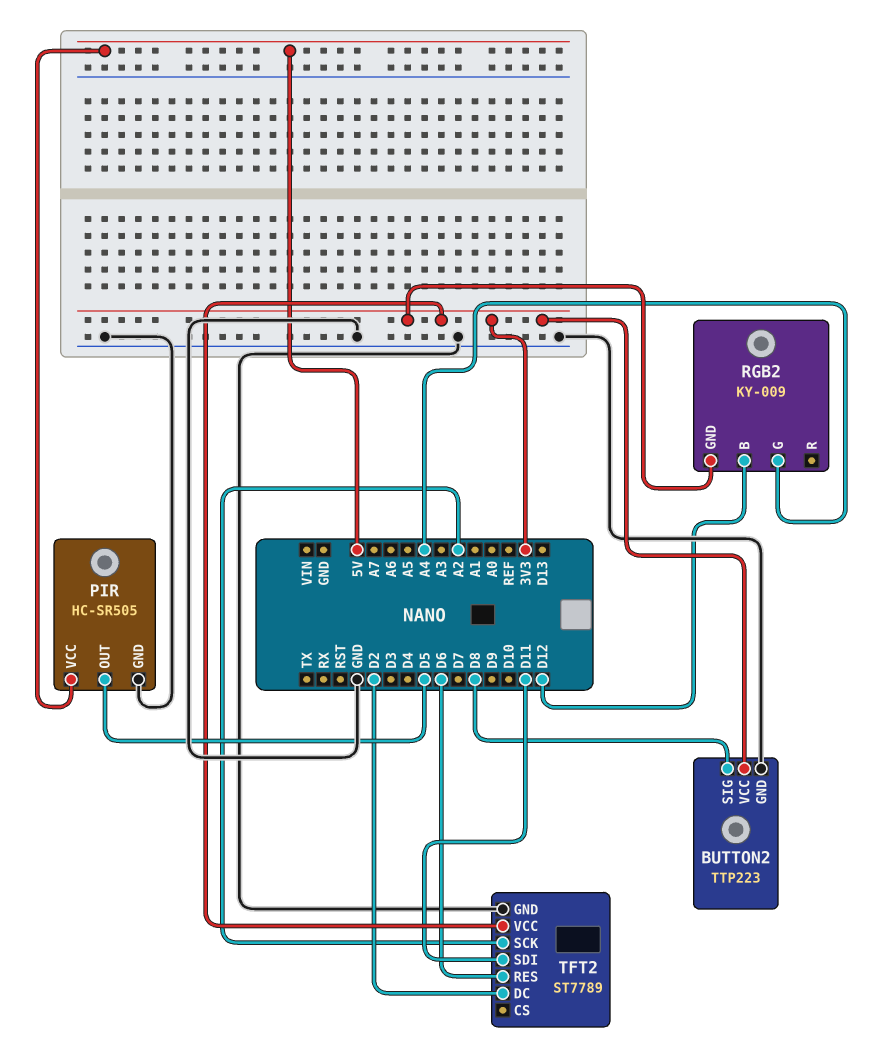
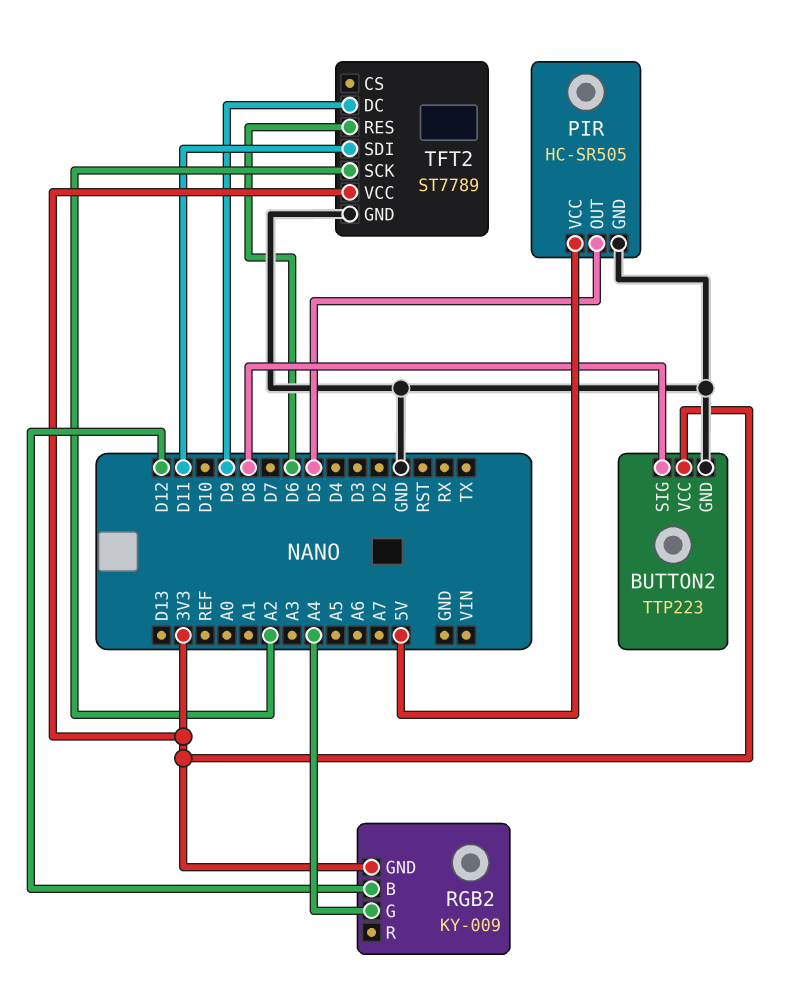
TFT2 pin DC: D2 -> D9

